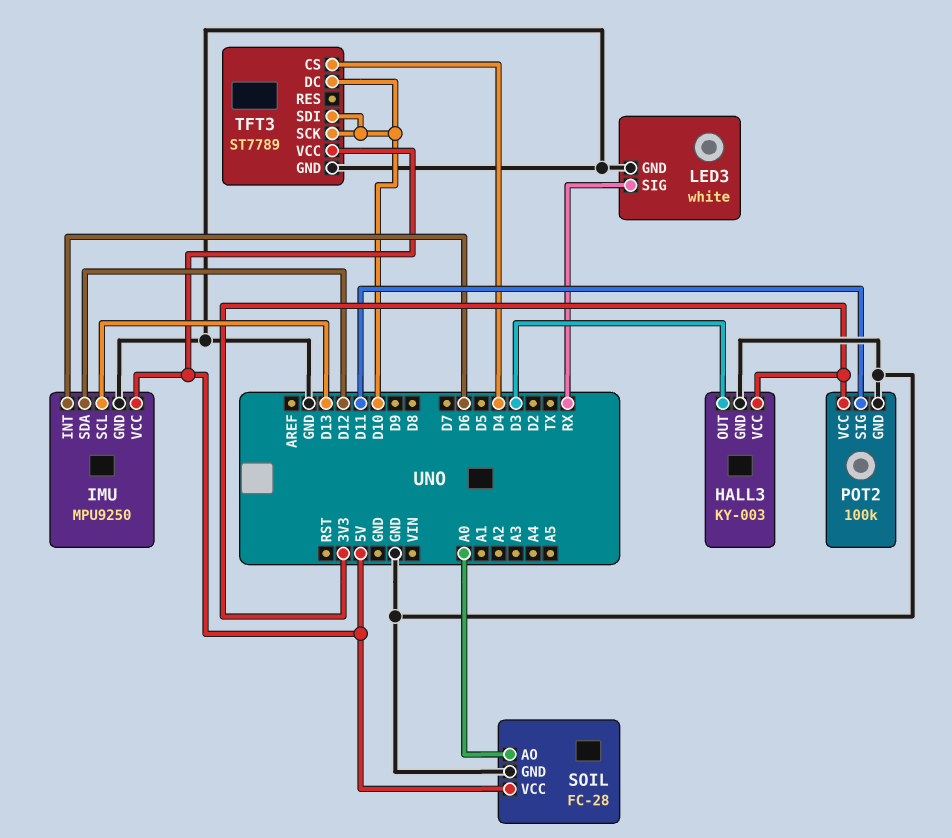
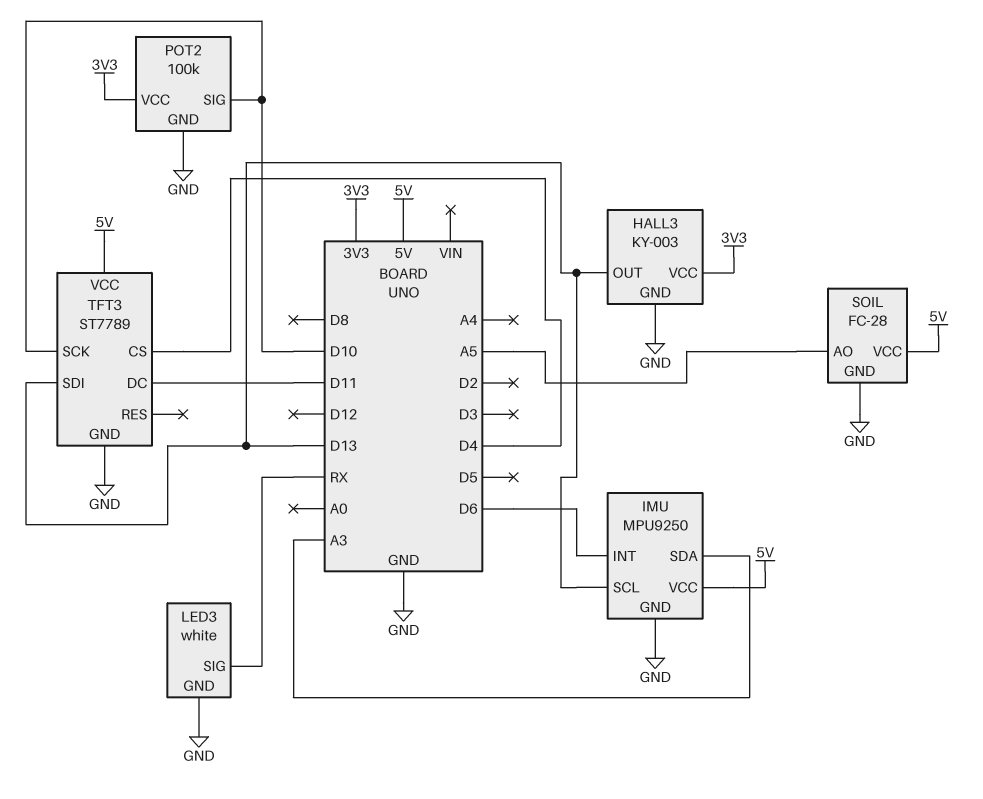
HALL3 pin OUT: D3 -> D13
IMU pin SDA: D12 -> A3
POT2 pin SIG: D11 -> D10
SOIL pin AO: A0 -> A5
TFT3 pin DC: D10 -> D11
TFT3 pin SDI: D10 -> D13

